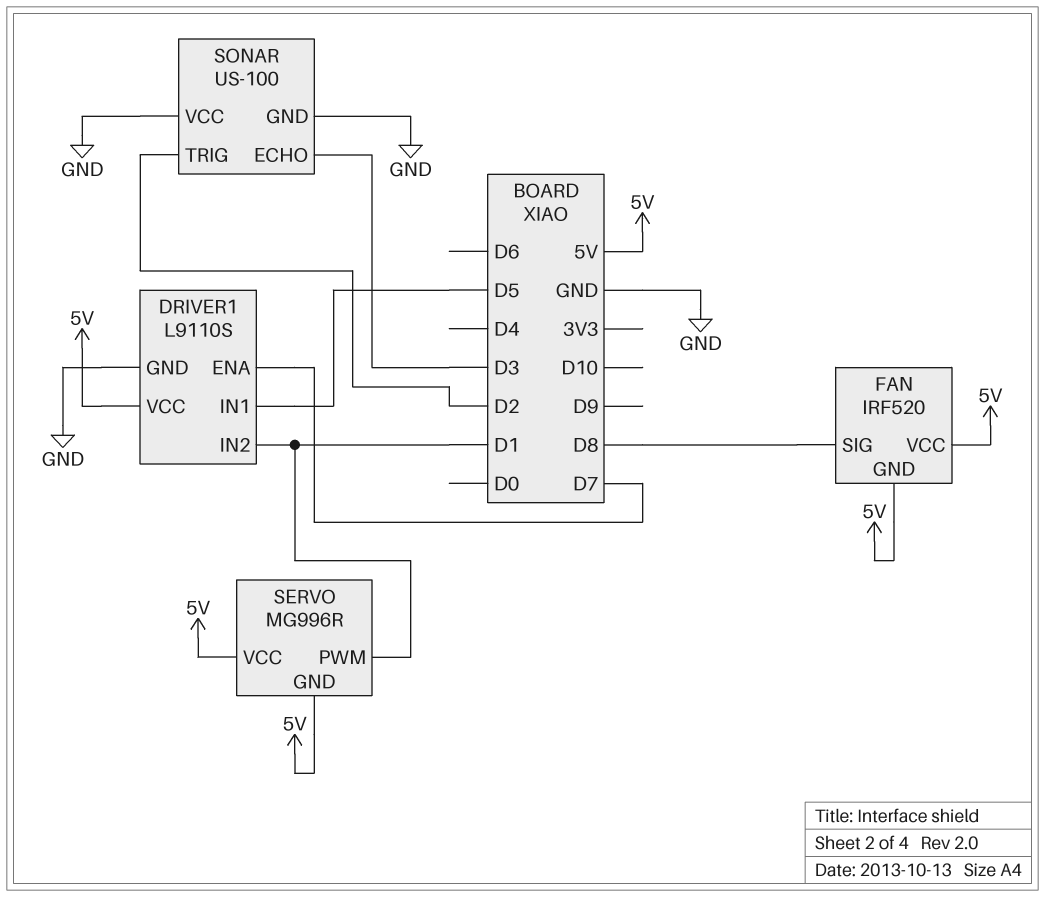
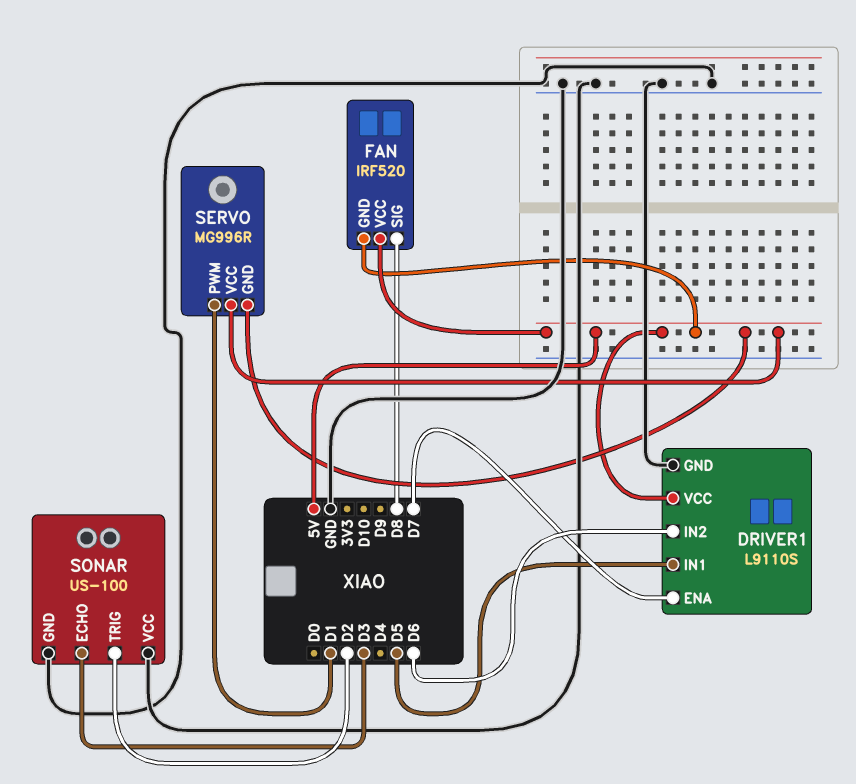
DRIVER1 pin IN2: D1 -> D6

